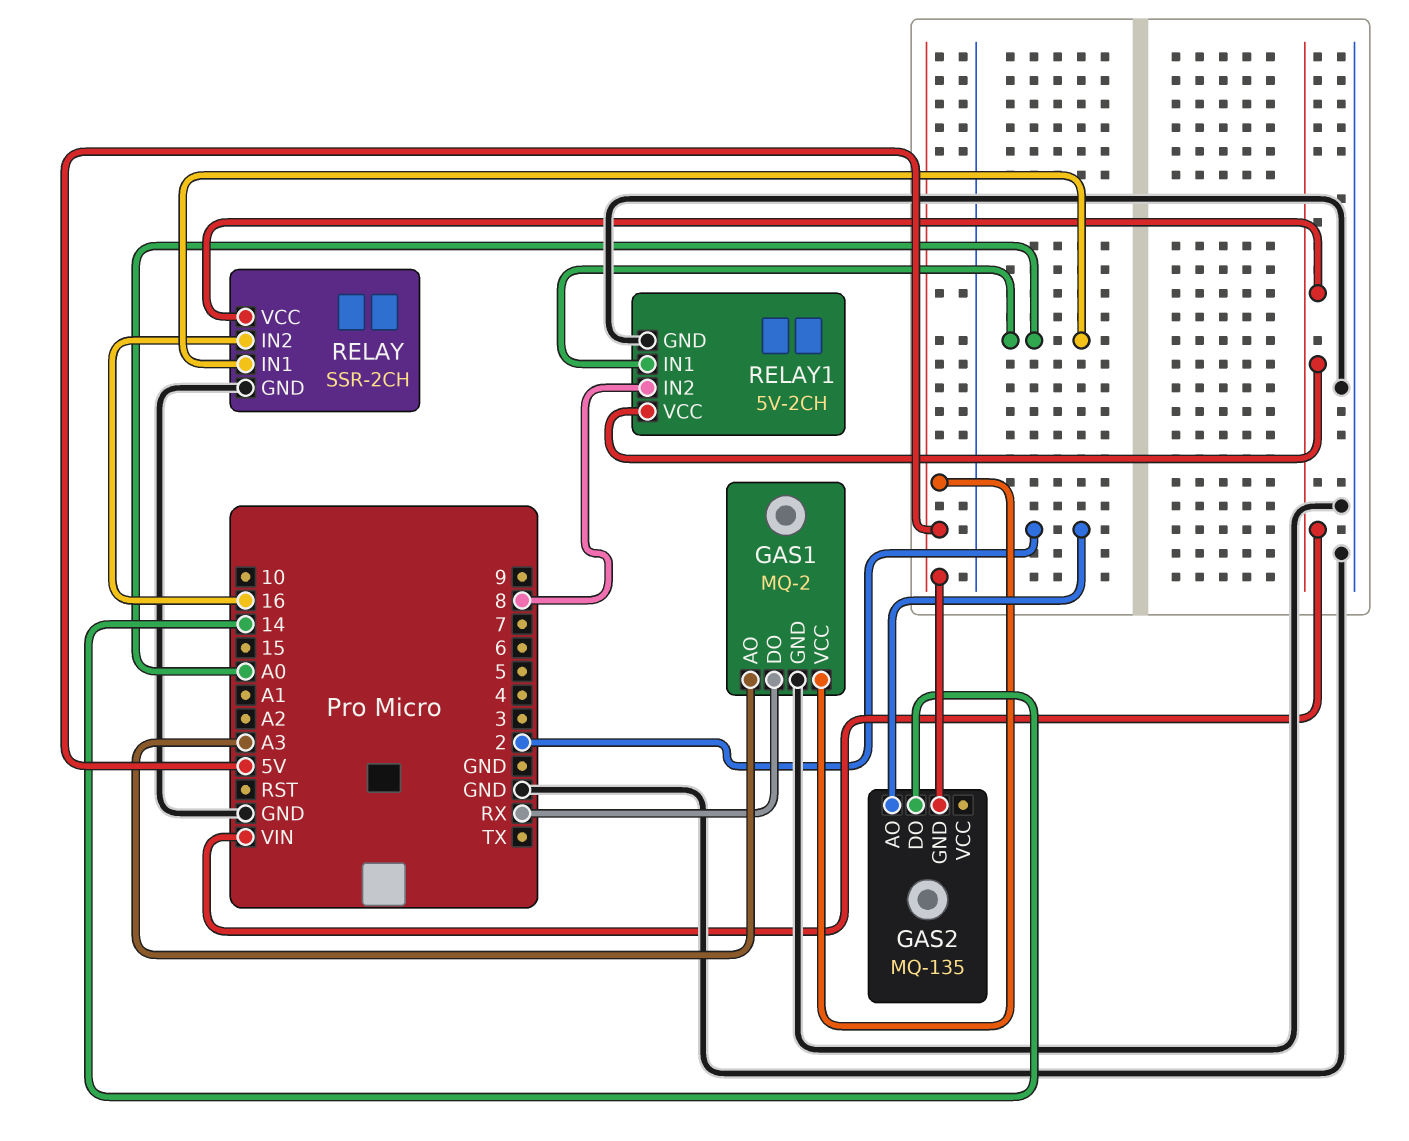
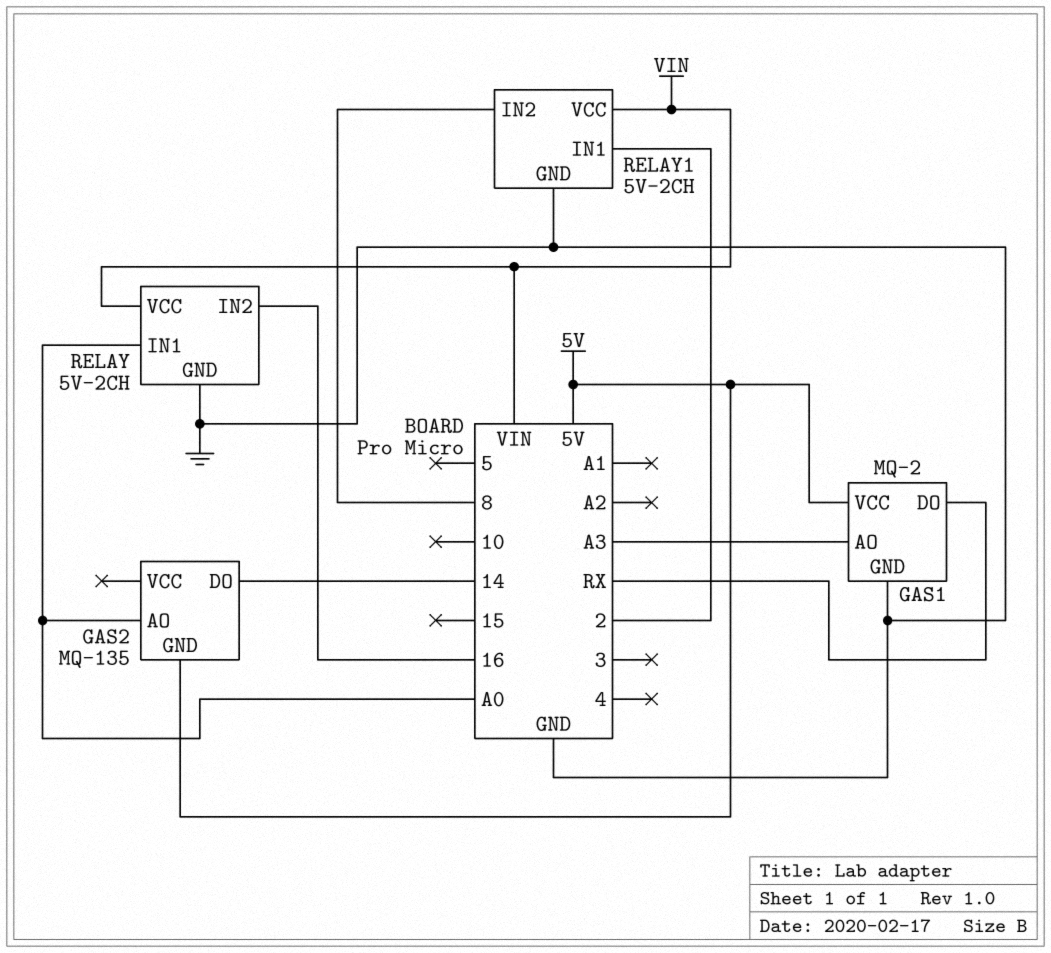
GAS2 pin AO: 2 -> A0
RELAY: SSR-2CH -> 5V-2CH
RELAY1 pin IN1: A0 -> 2

